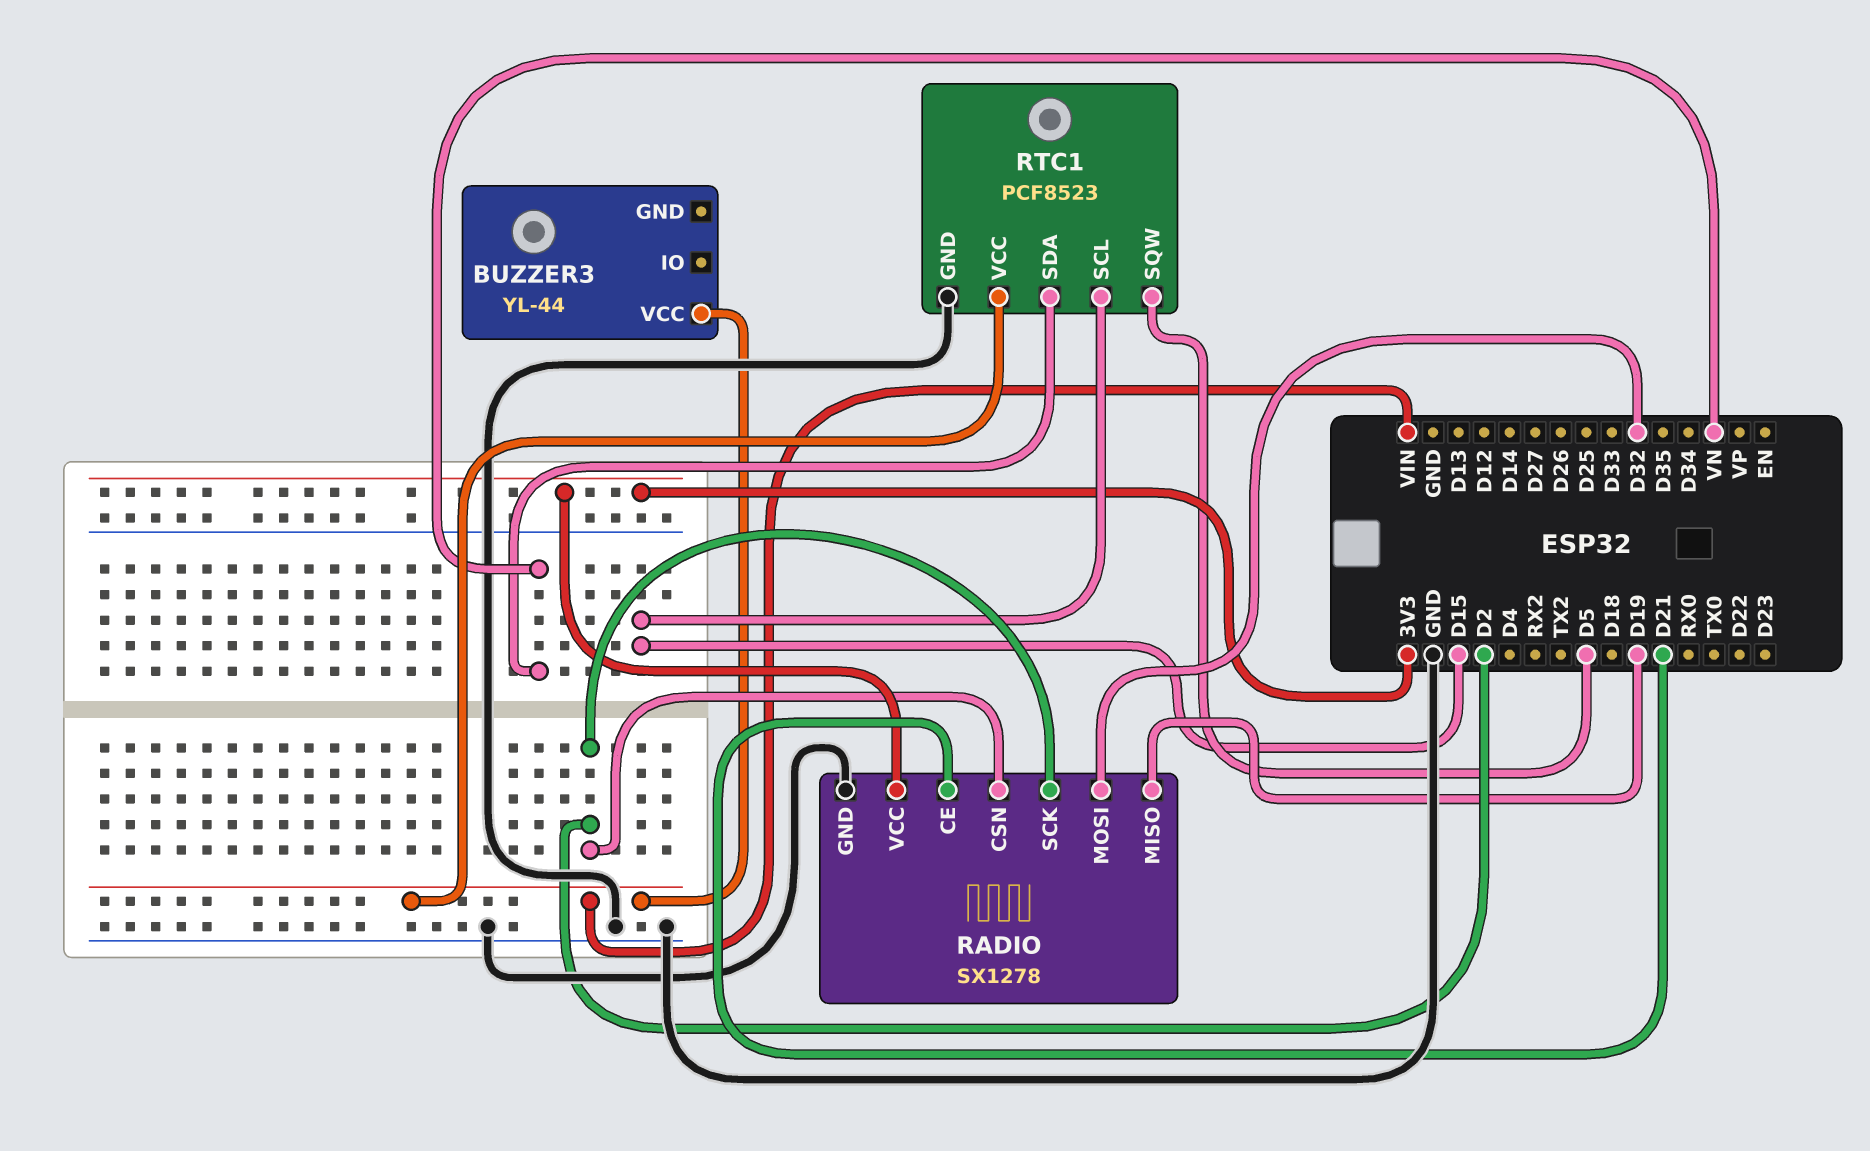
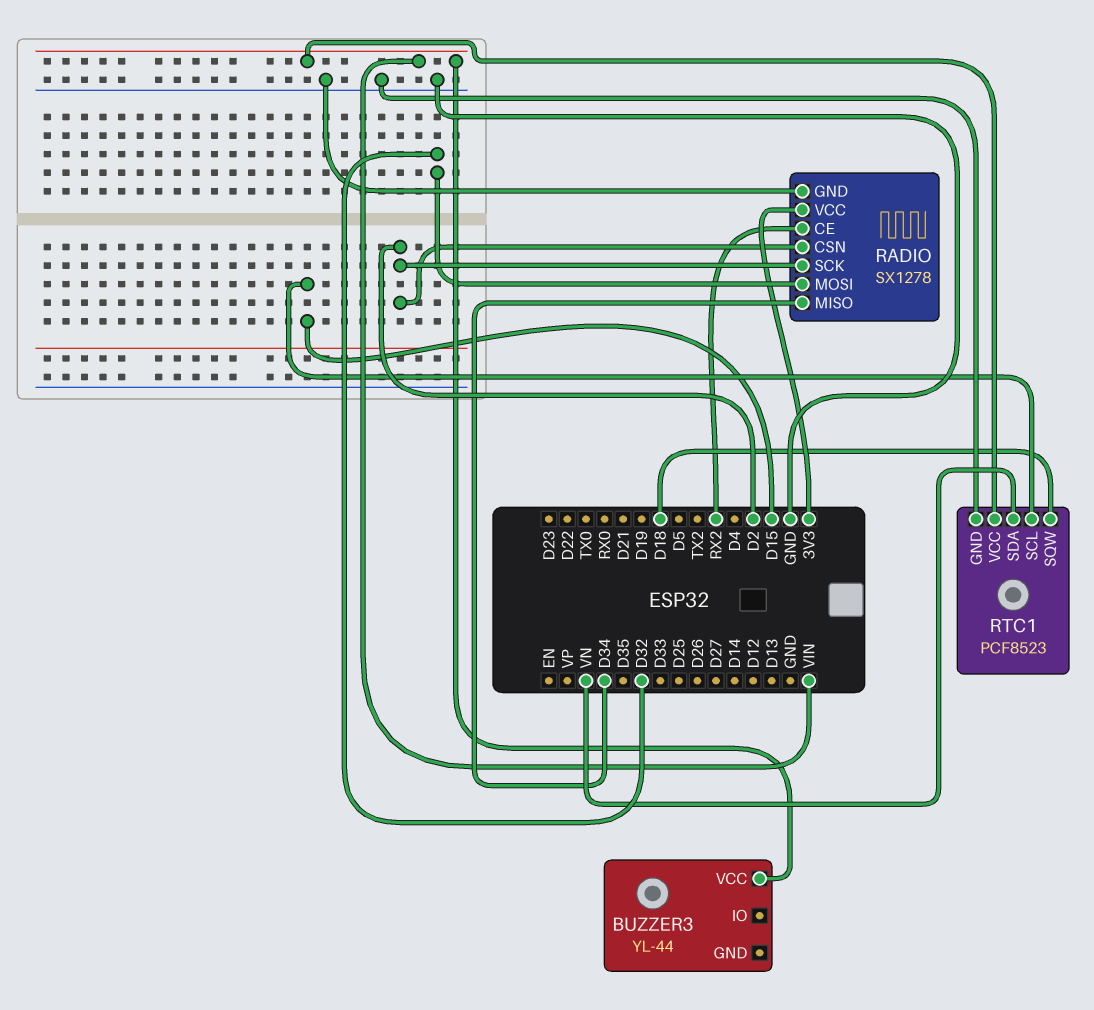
RADIO pin CE: D21 -> RX2
RADIO pin MISO: D19 -> D34
RTC1 pin SQW: D5 -> D18

